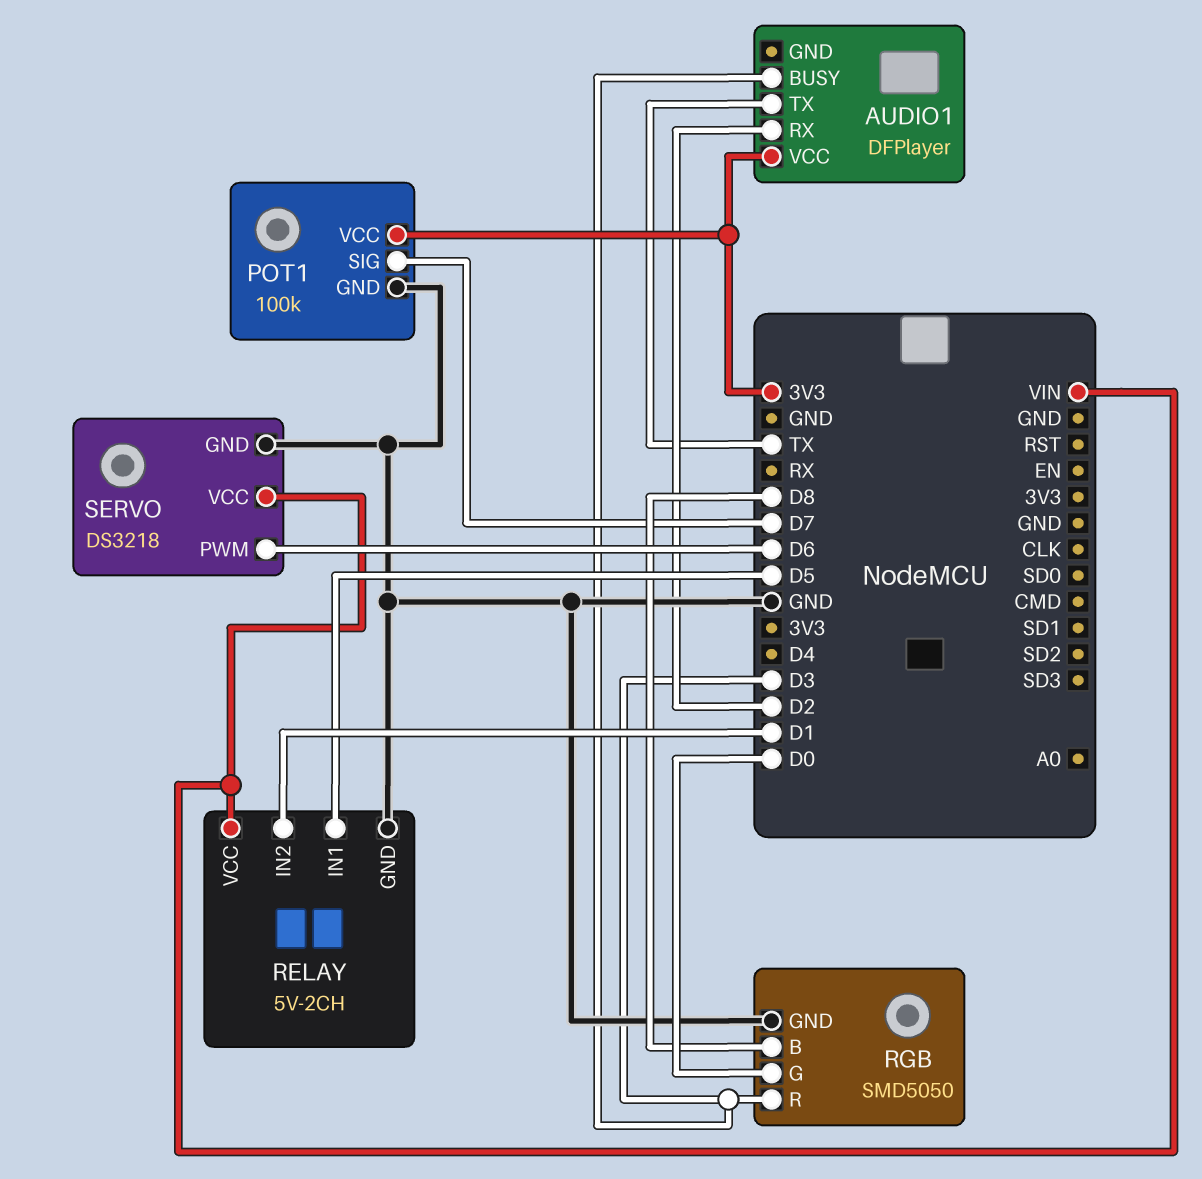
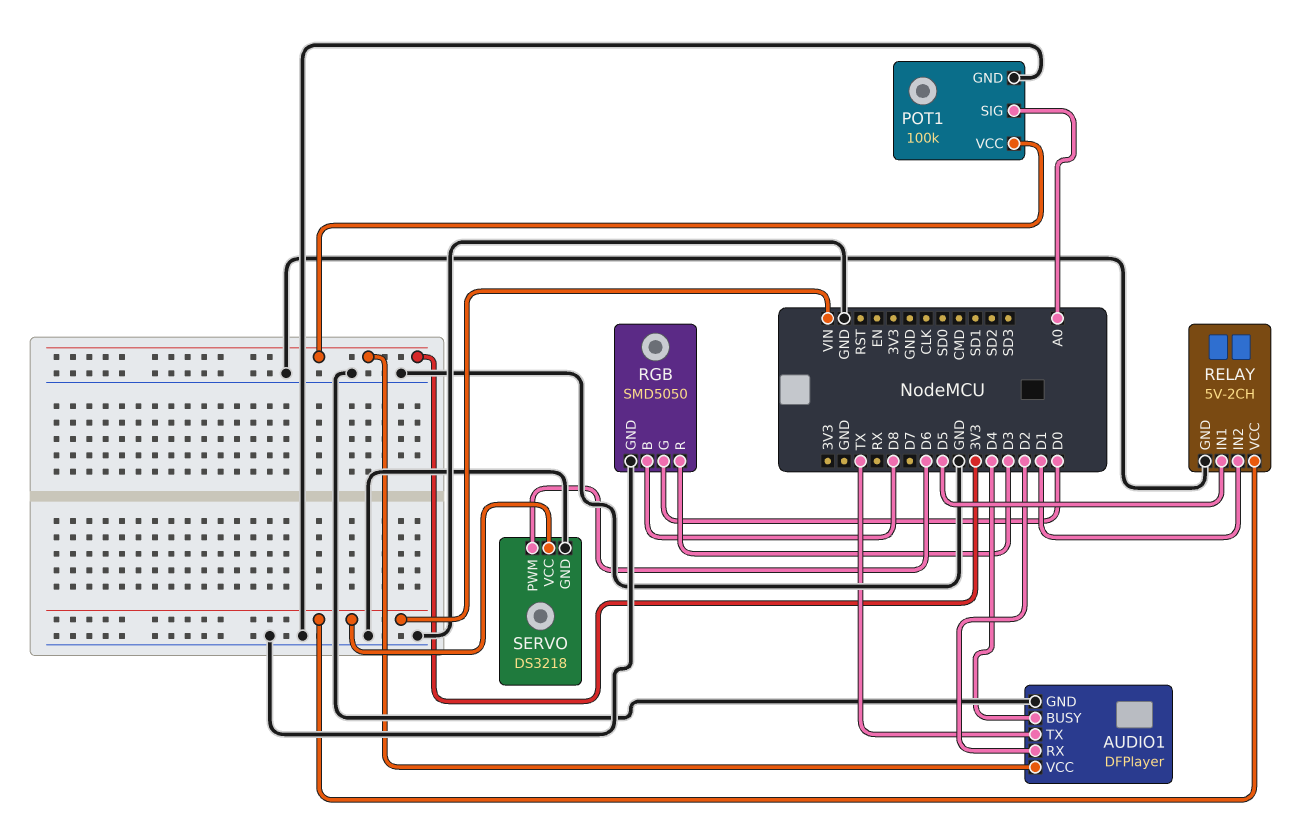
AUDIO1 pin BUSY: D3 -> D4
AUDIO1 pin GND: none -> GND
POT1 pin SIG: D7 -> A0

